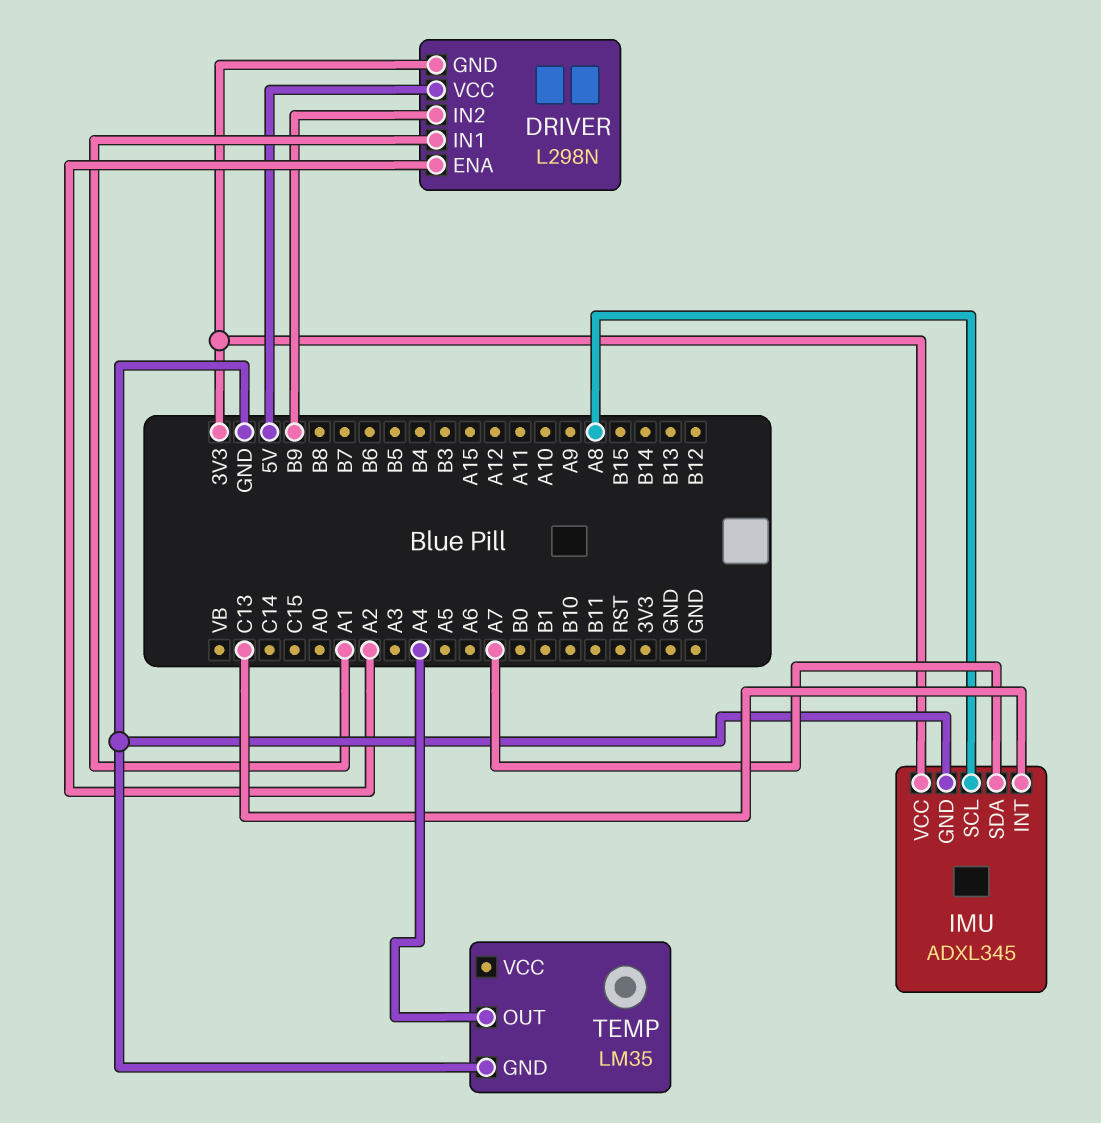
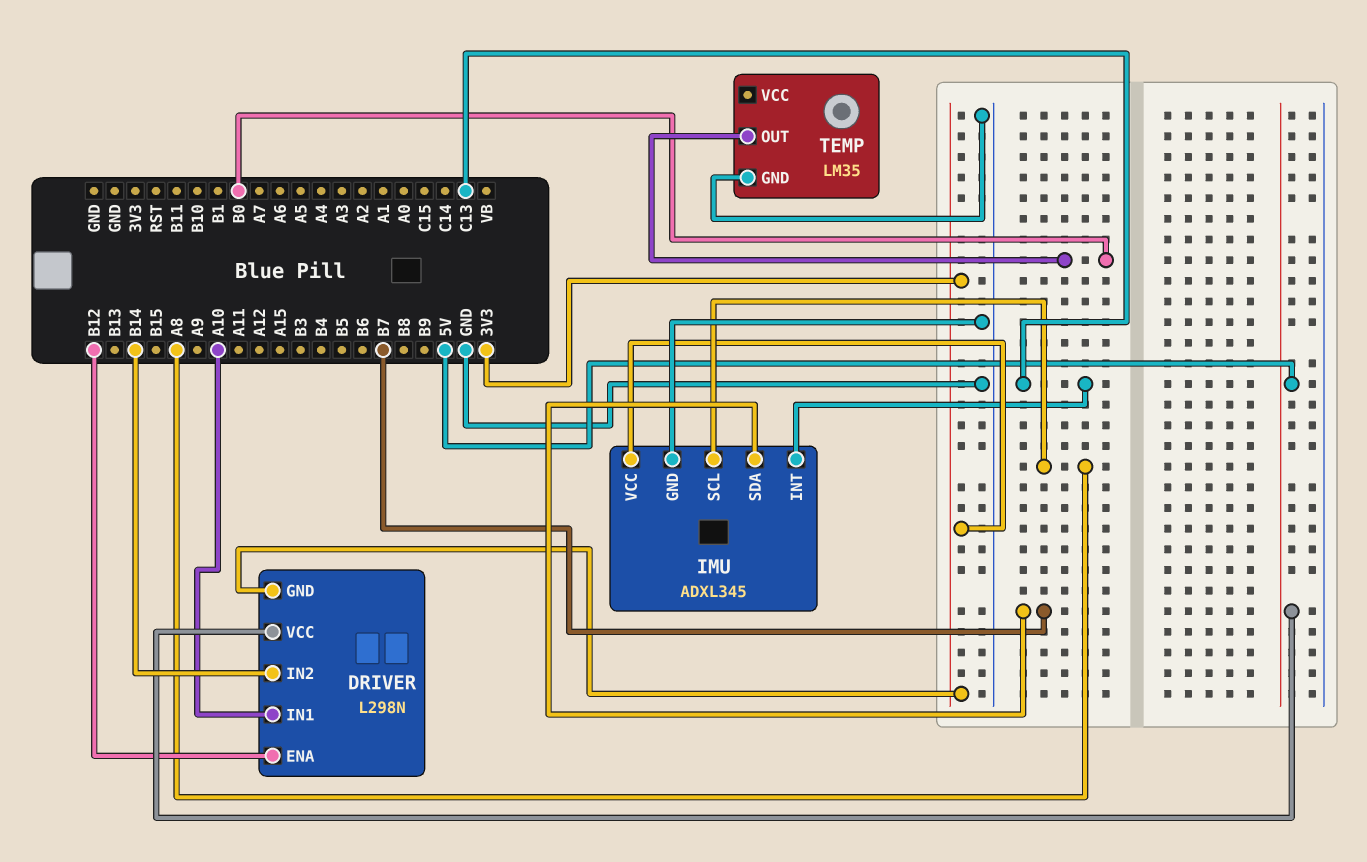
DRIVER pin ENA: A2 -> B12
DRIVER pin IN1: A1 -> A10
DRIVER pin IN2: B9 -> B14
IMU pin SDA: A7 -> B7
TEMP pin OUT: A4 -> B0

